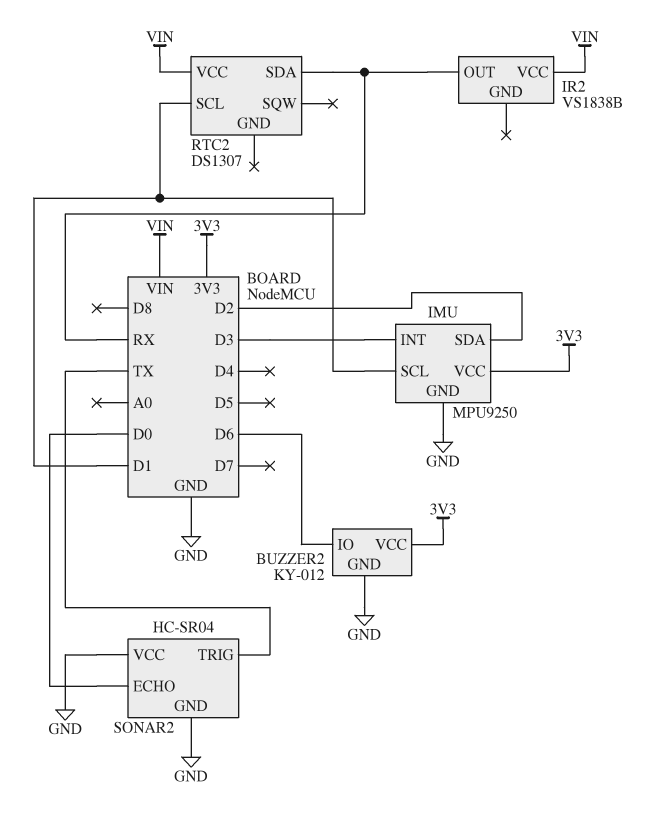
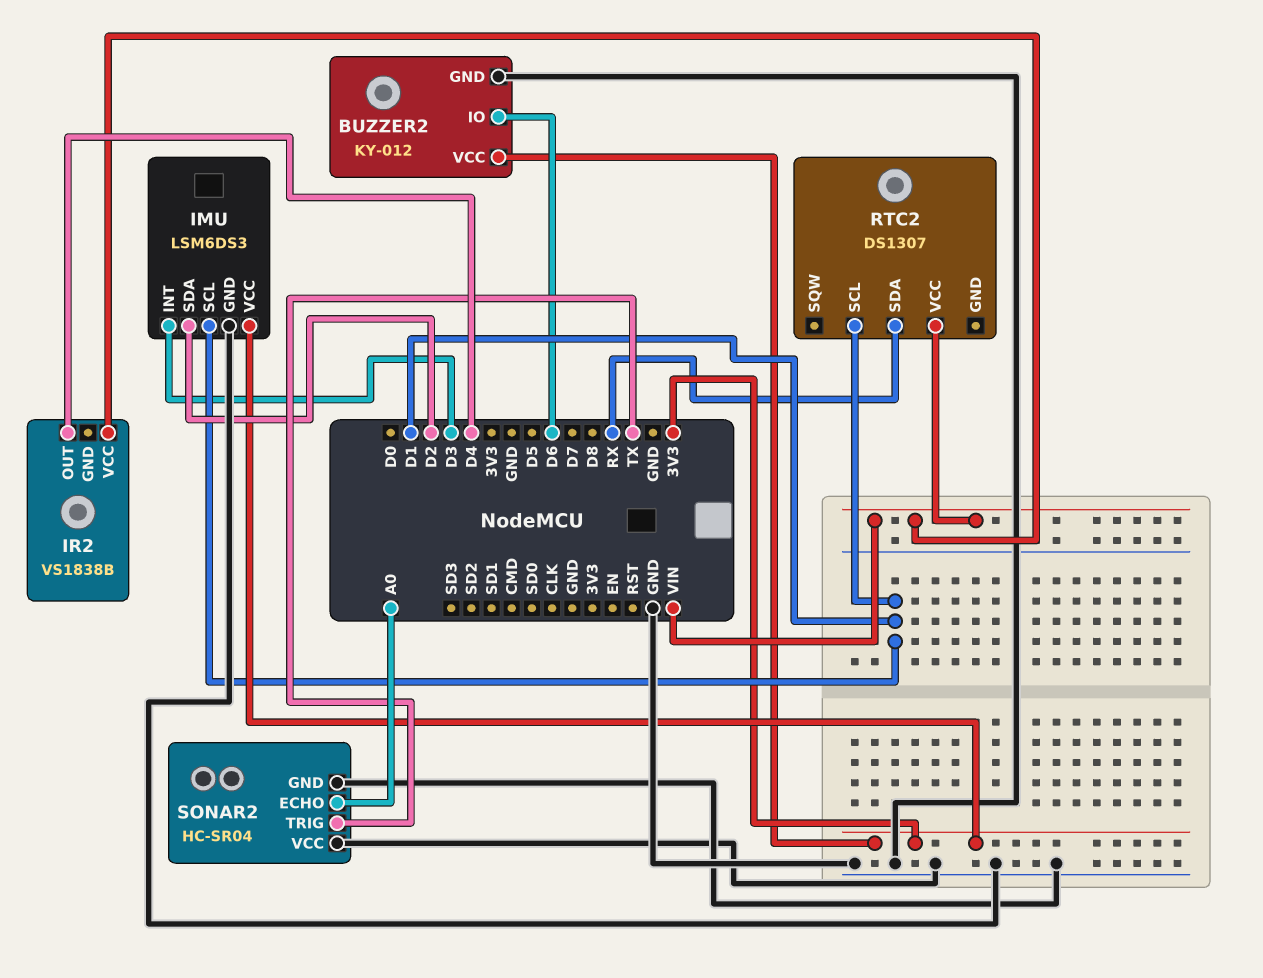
IMU: MPU9250 -> LSM6DS3
IR2 pin OUT: RX -> D4
SONAR2 pin ECHO: D0 -> A0

